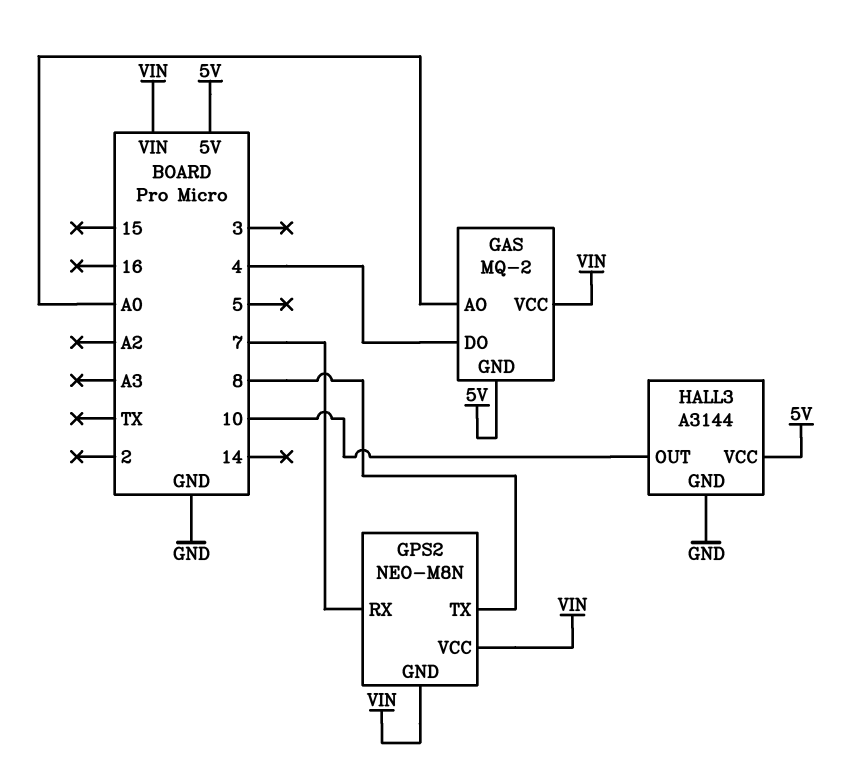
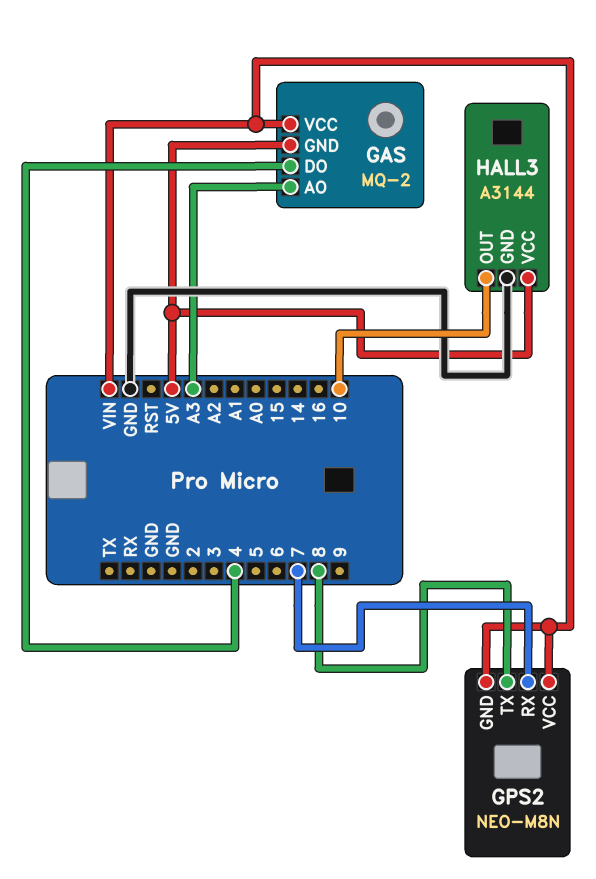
GAS pin AO: A0 -> A3

